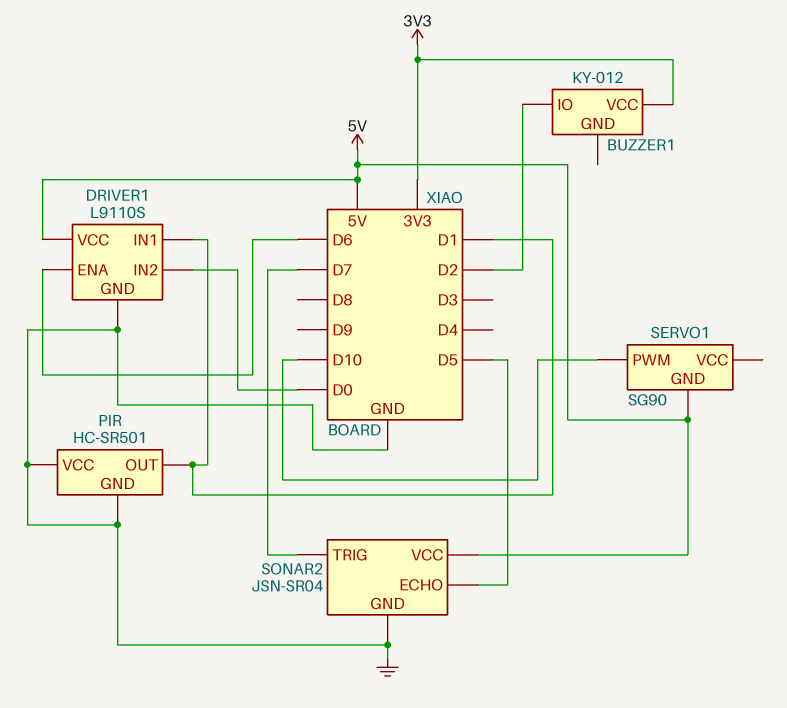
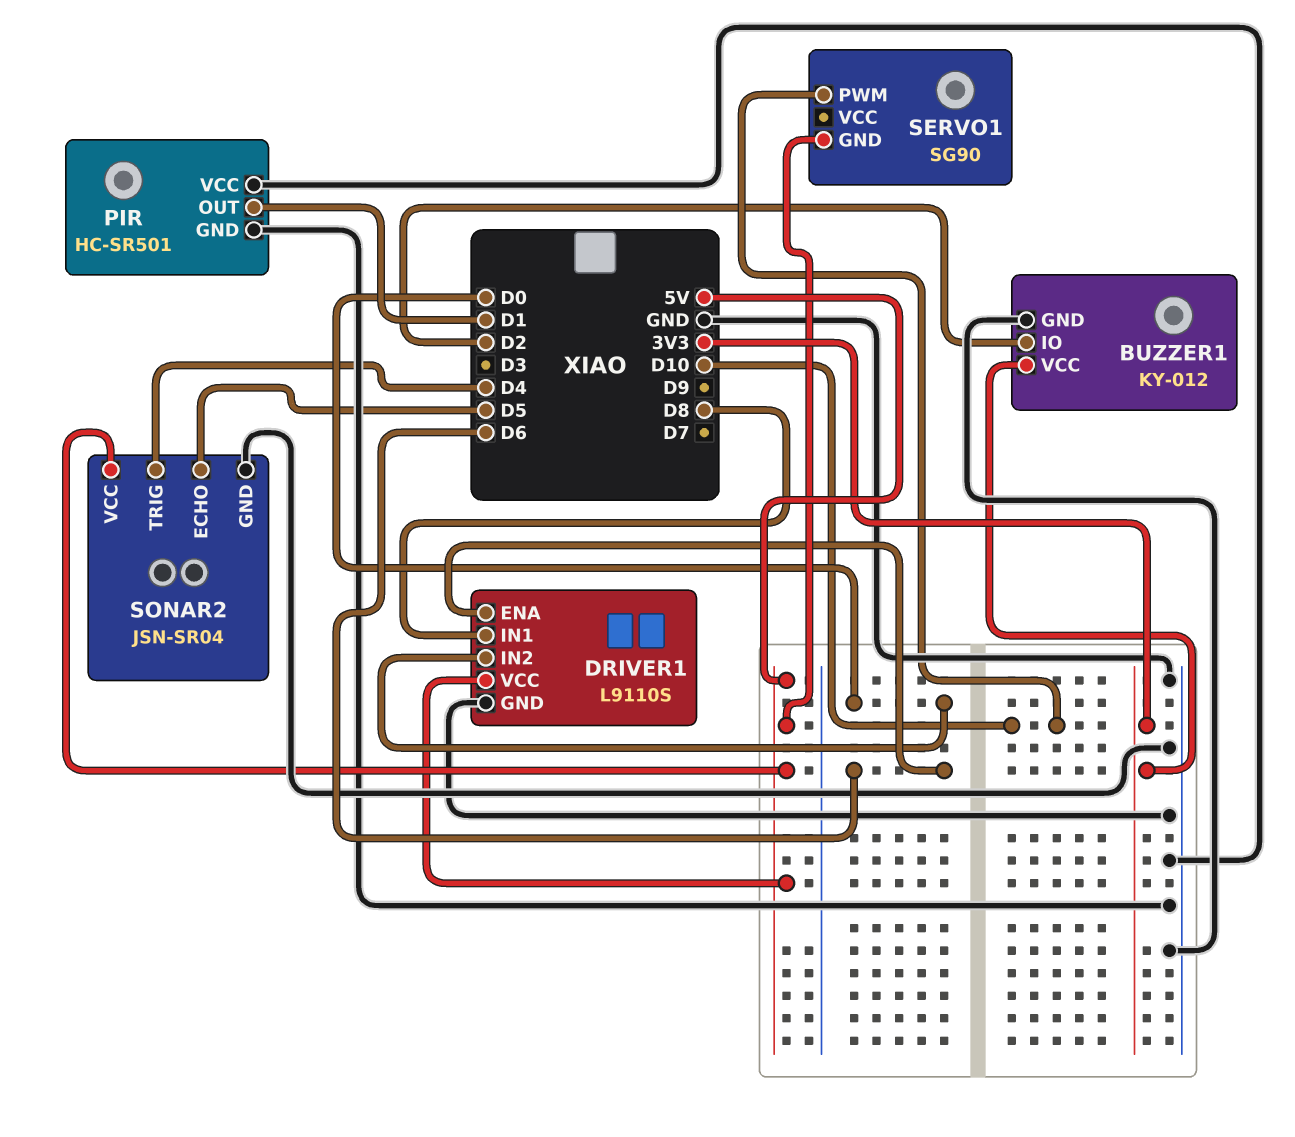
BUZZER1 pin GND: none -> GND
DRIVER1 pin IN1: D1 -> D8
SONAR2 pin TRIG: D7 -> D4

